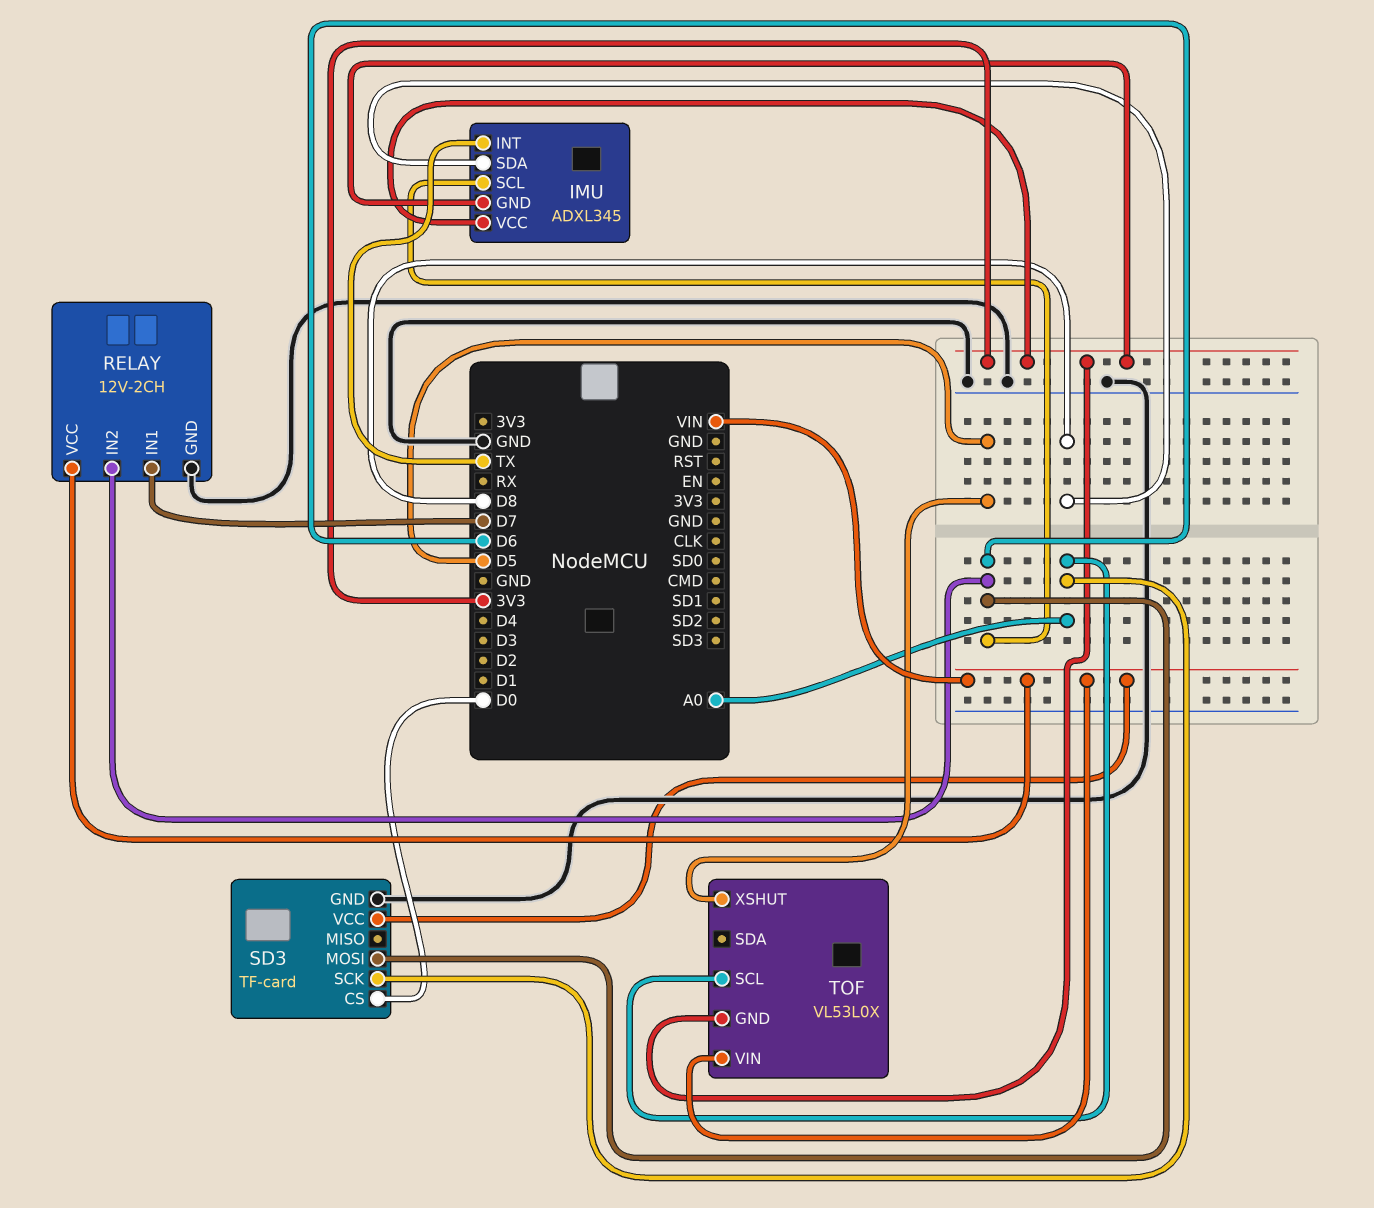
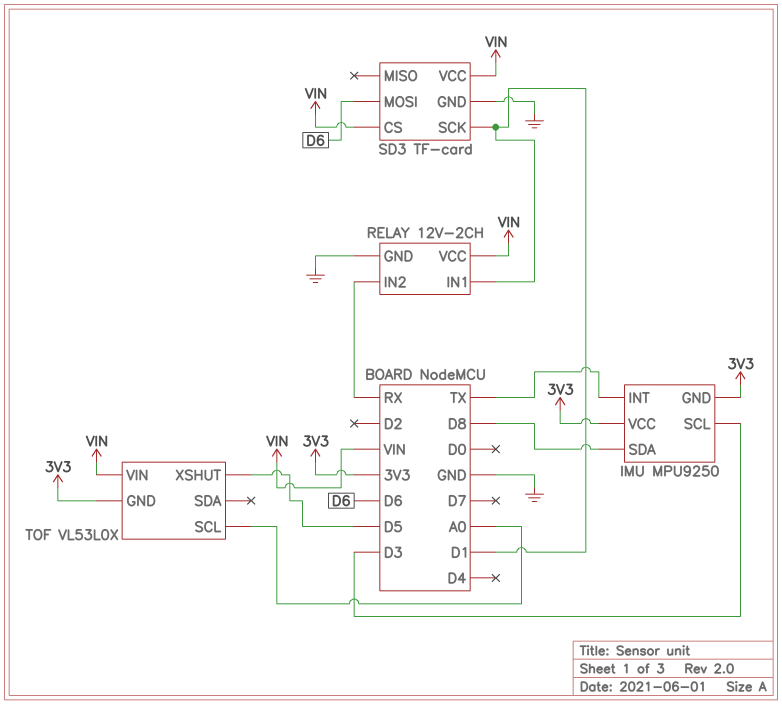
IMU: ADXL345 -> MPU9250
IMU pin SCL: D6 -> D3
RELAY pin IN1: D7 -> D1
RELAY pin IN2: D6 -> RX
SD3 pin CS: D0 -> VIN
SD3 pin SCK: A0 -> D1

